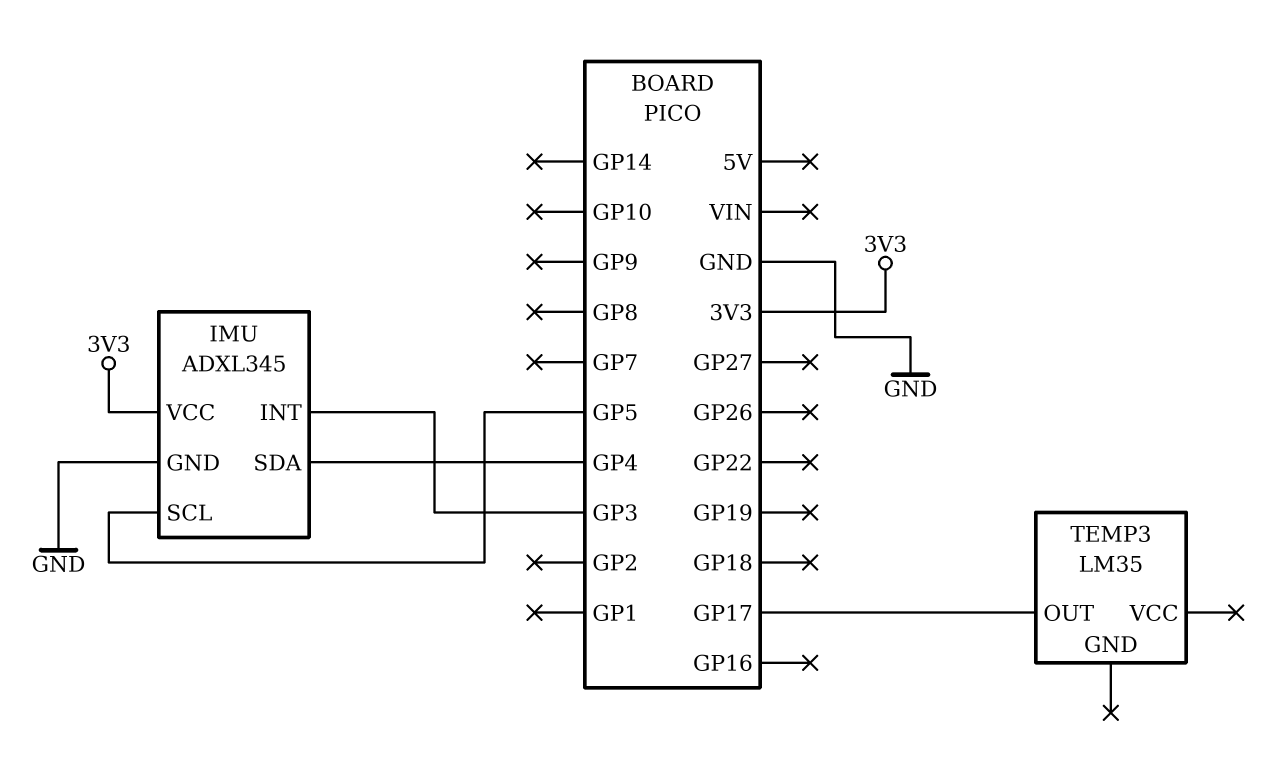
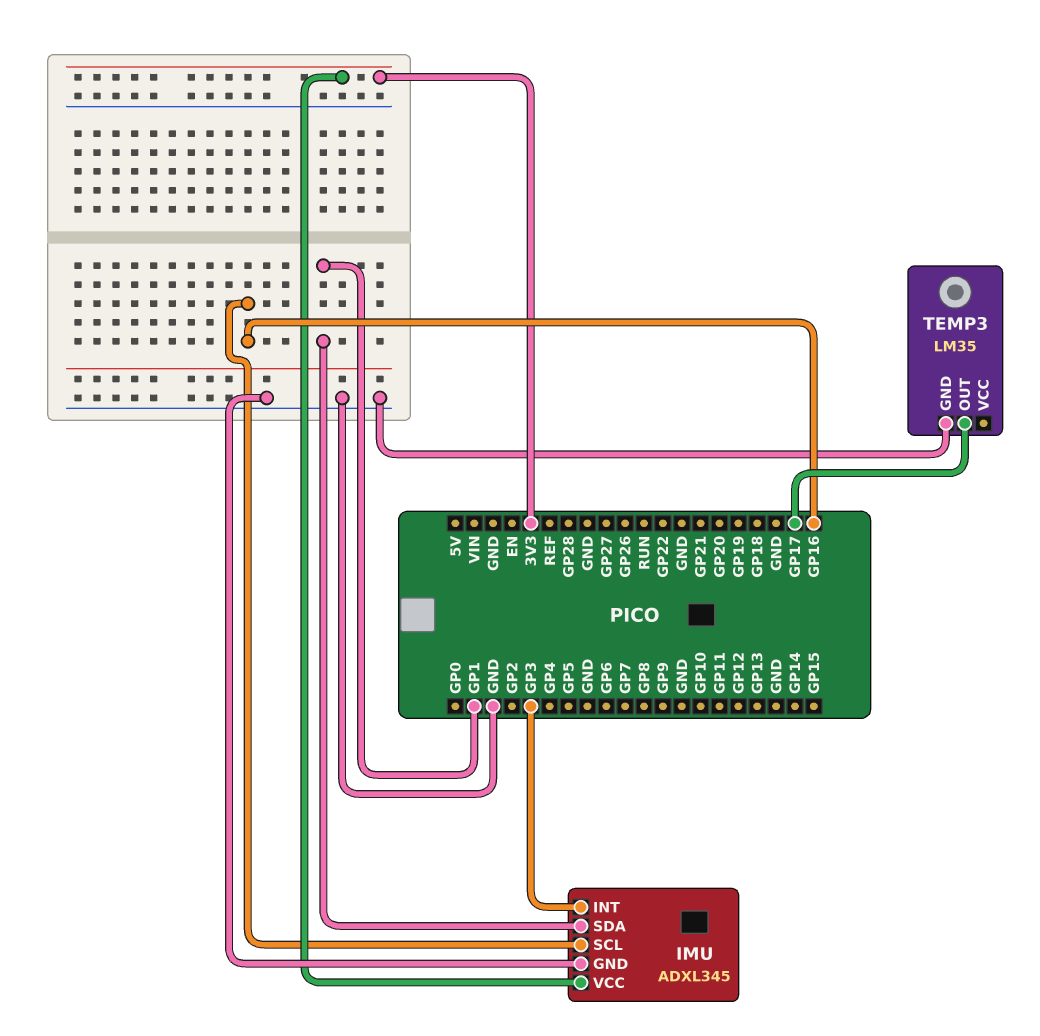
IMU pin SCL: GP5 -> GP16
IMU pin SDA: GP4 -> GP1
TEMP3 pin GND: none -> GND

